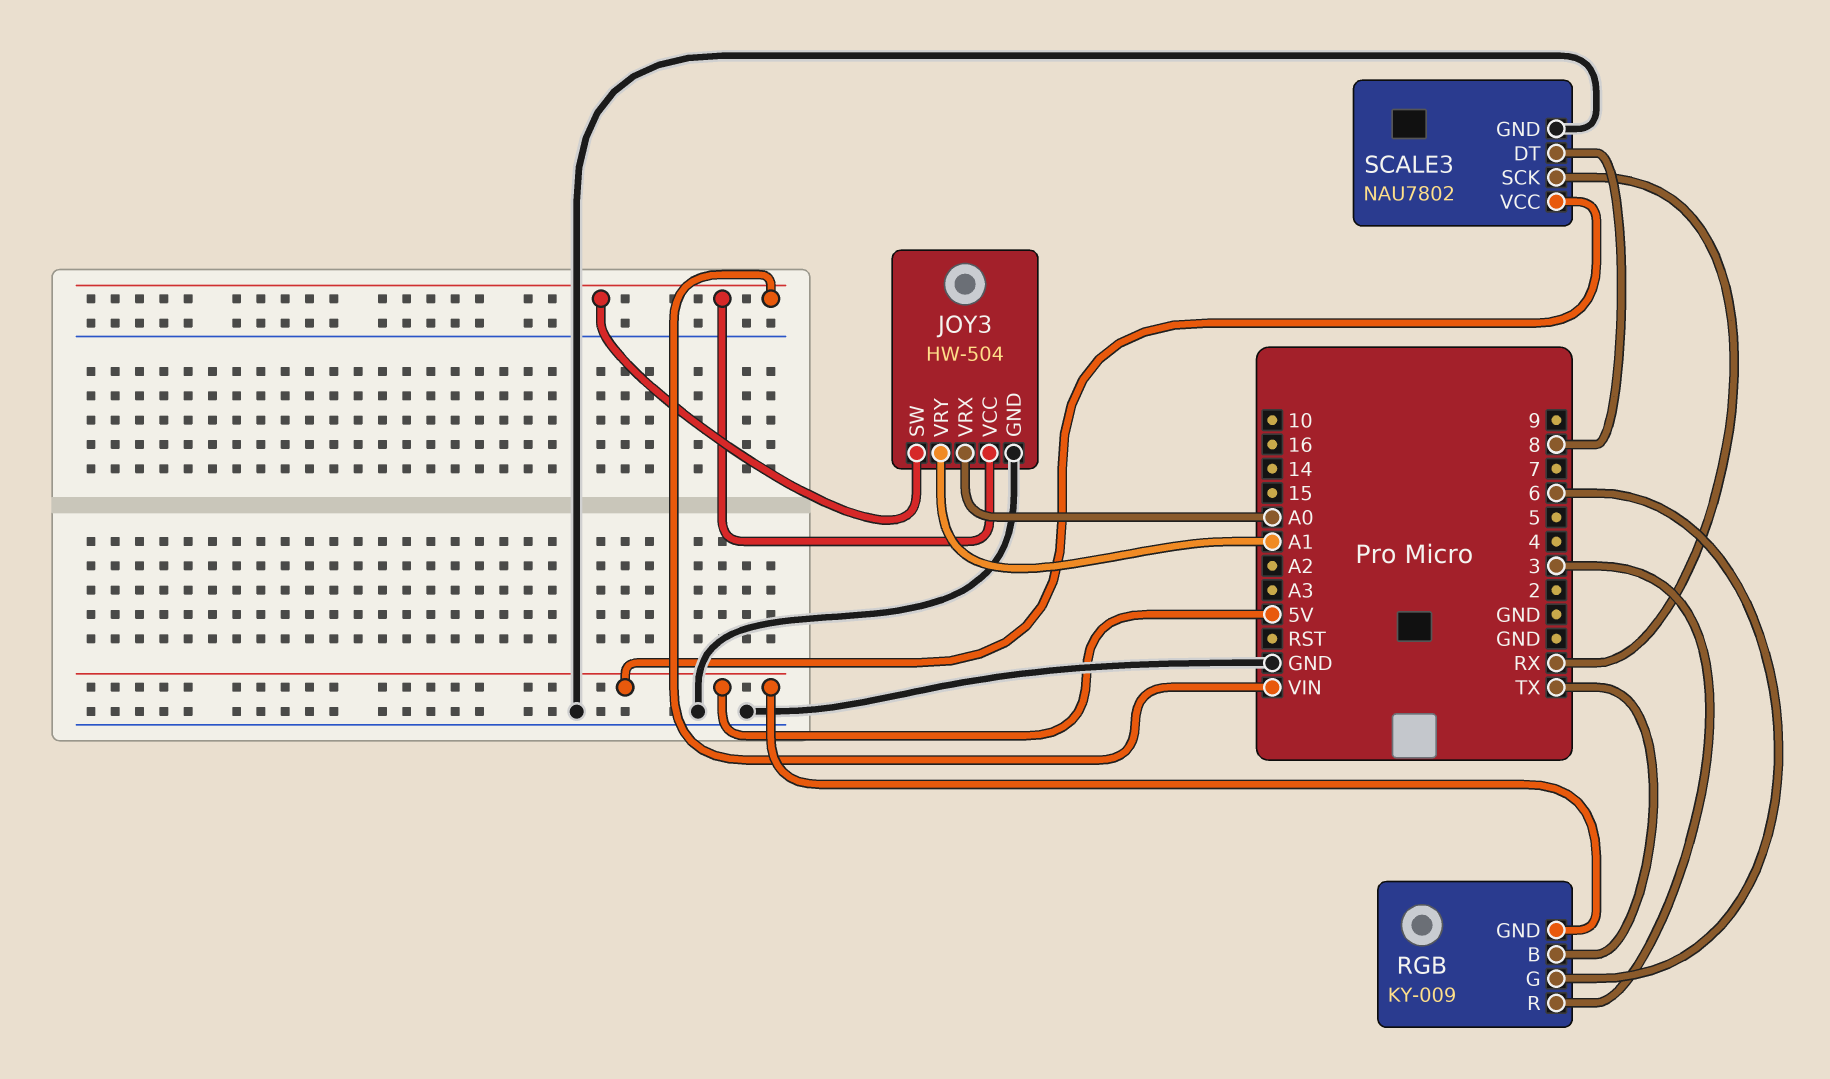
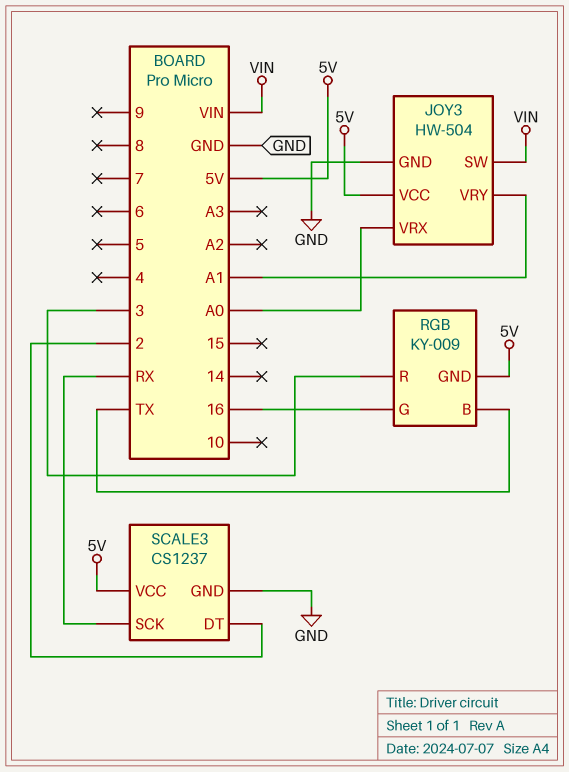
JOY3 pin VCC: VIN -> 5V
RGB pin G: 6 -> 16
SCALE3: NAU7802 -> CS1237
SCALE3 pin DT: 8 -> 2

